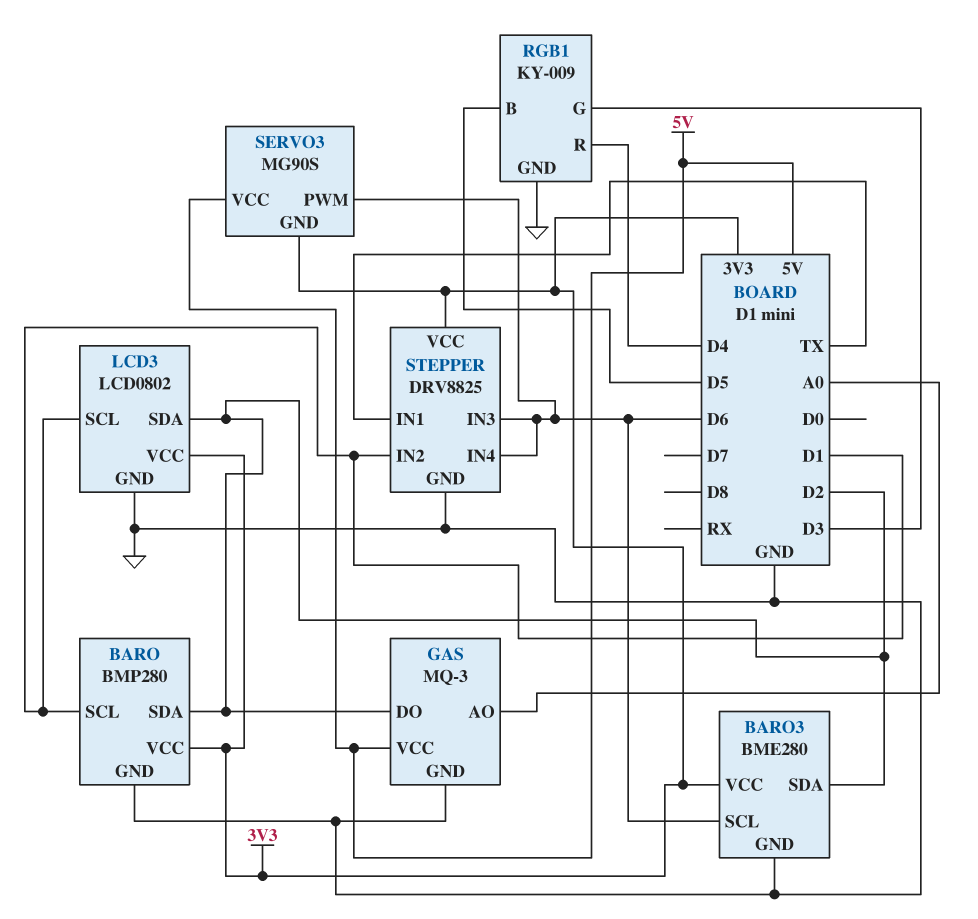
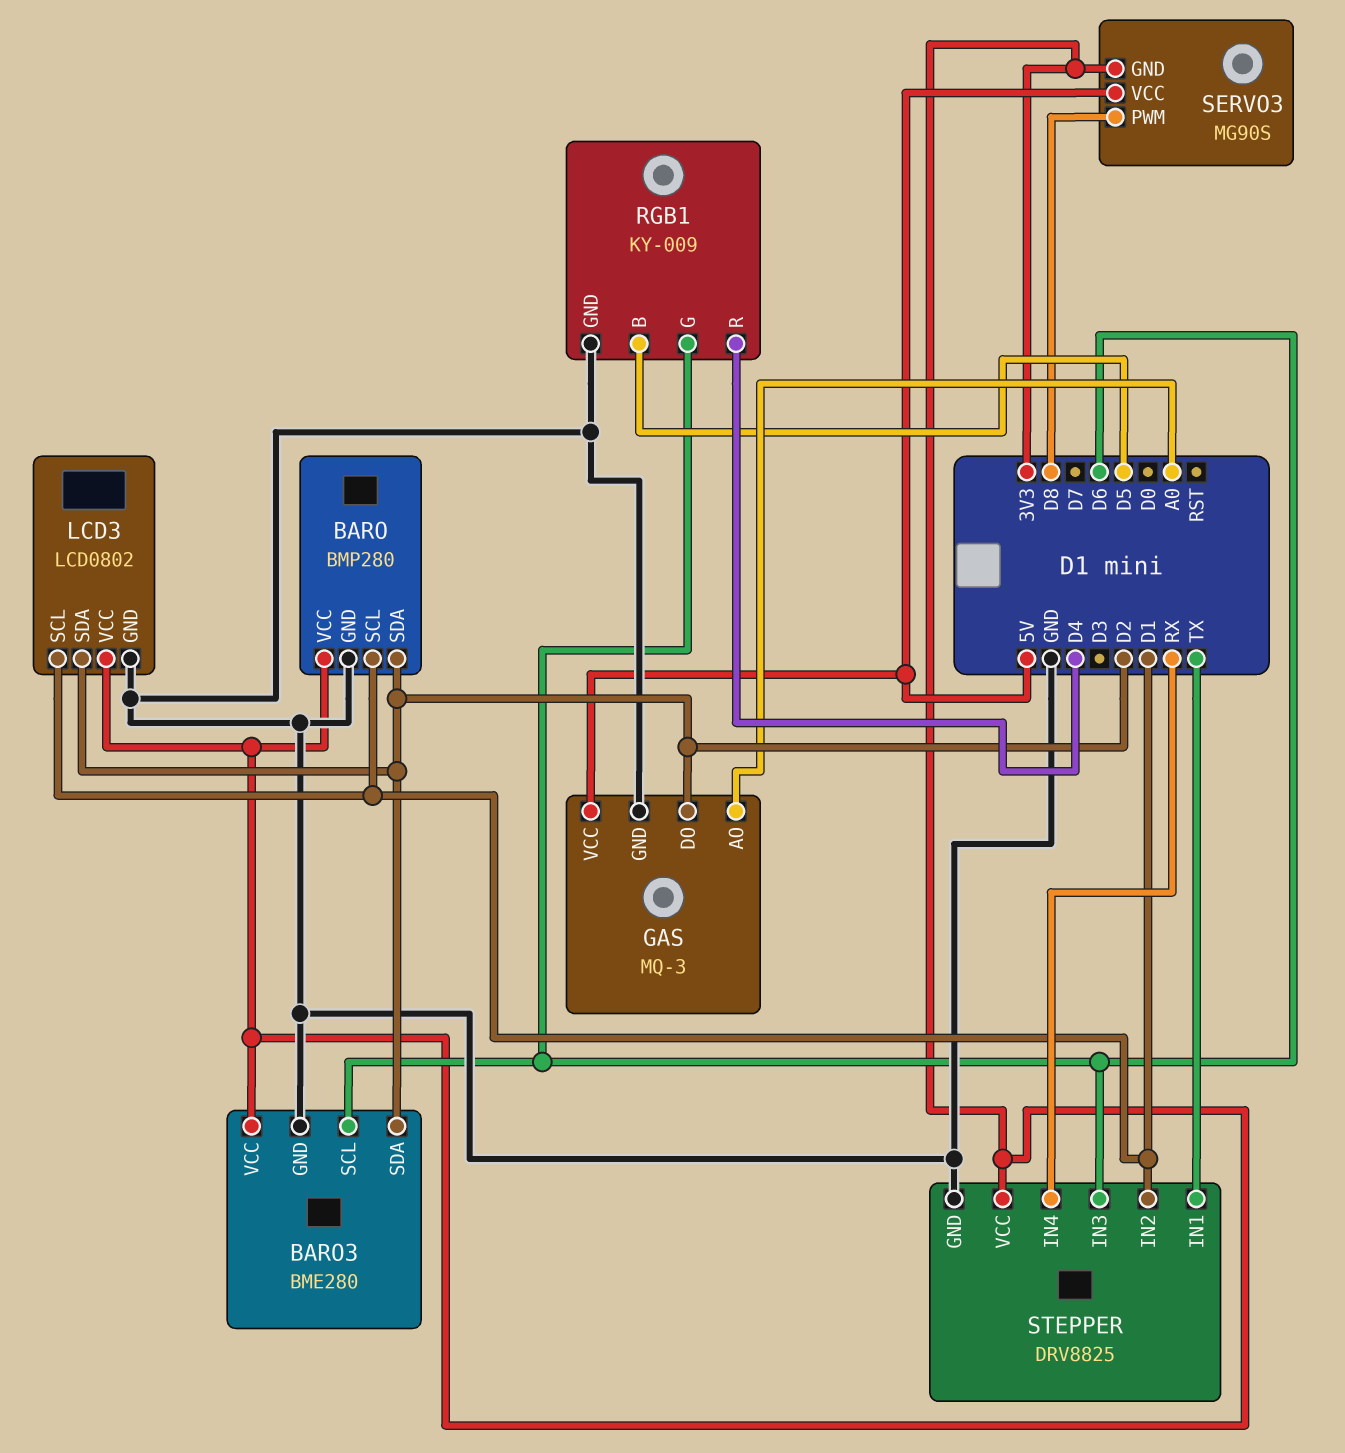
RGB1 pin G: D3 -> D6
SERVO3 pin PWM: D6 -> D8
STEPPER pin IN4: D6 -> RX

